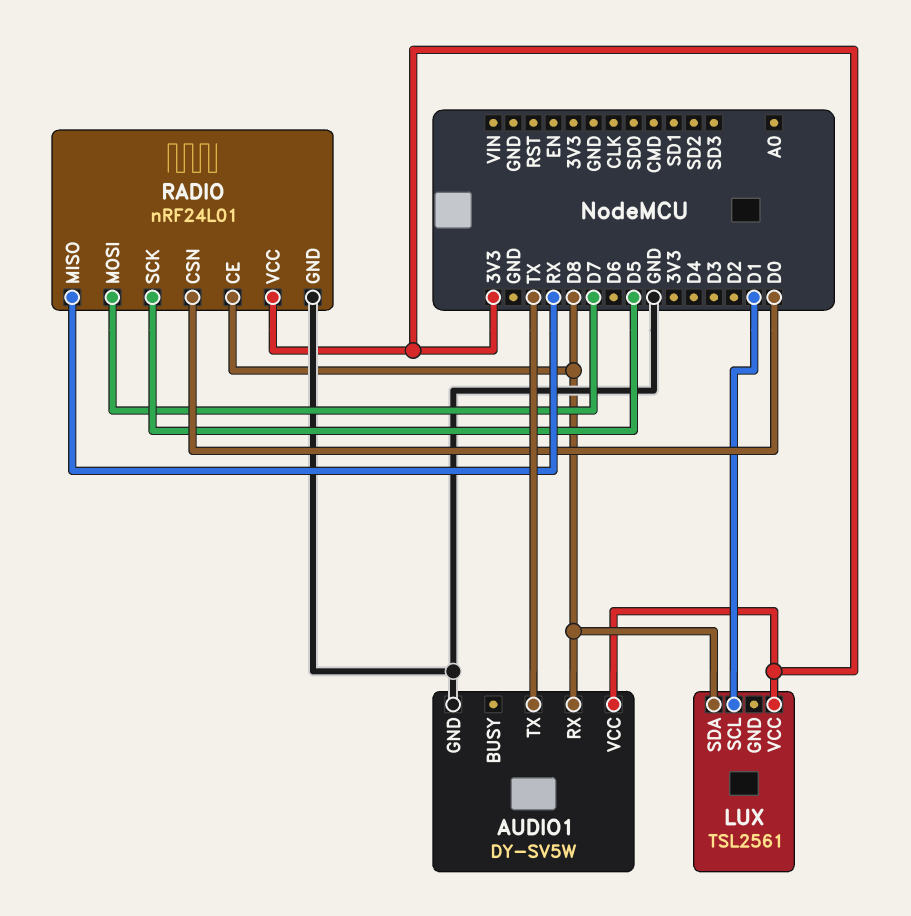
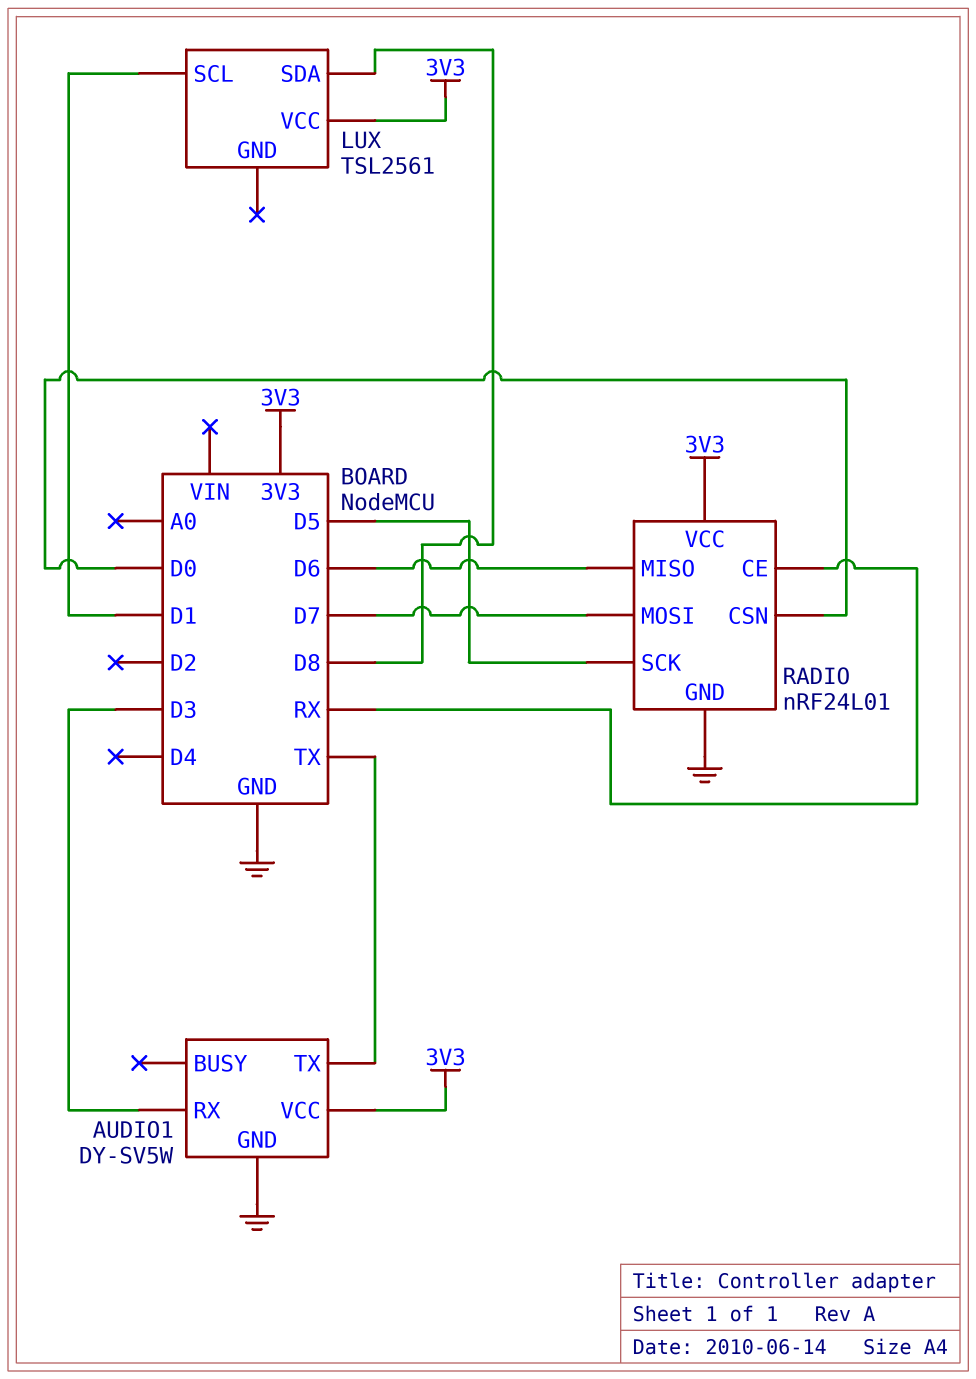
AUDIO1 pin RX: D8 -> D3
RADIO pin CE: D8 -> RX
RADIO pin MISO: RX -> D6

